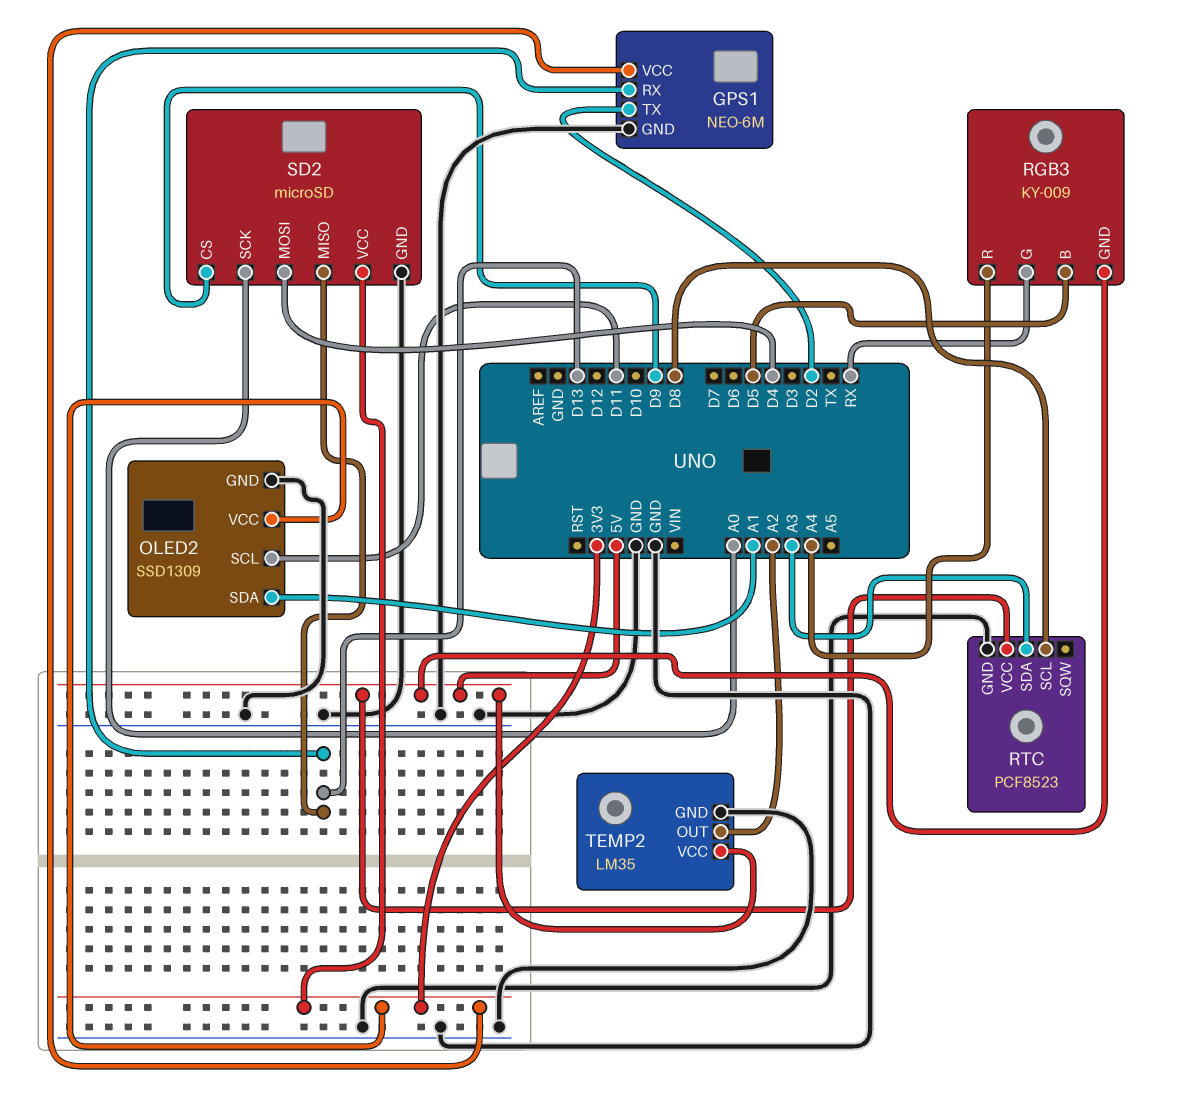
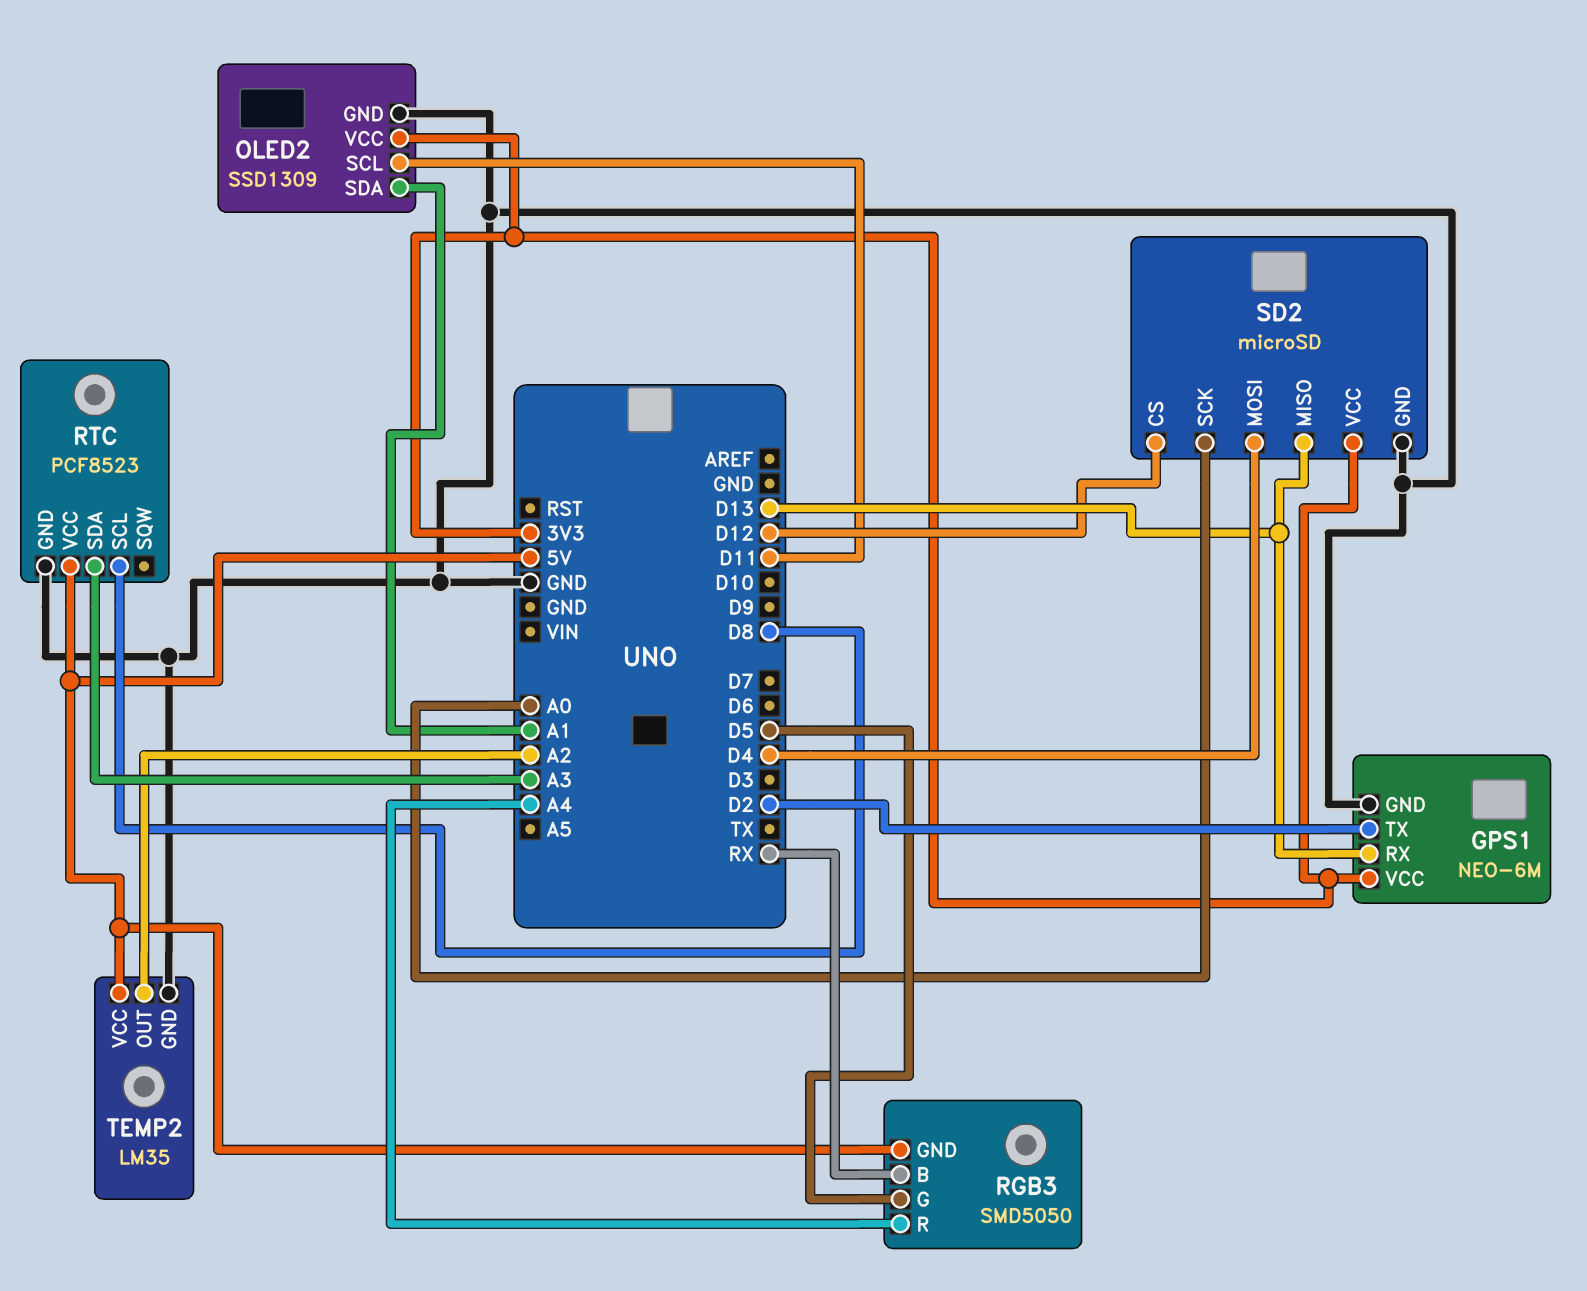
RGB3: KY-009 -> SMD5050
RGB3 pin B: D5 -> RX
RGB3 pin G: RX -> D5
SD2 pin CS: D9 -> D12

